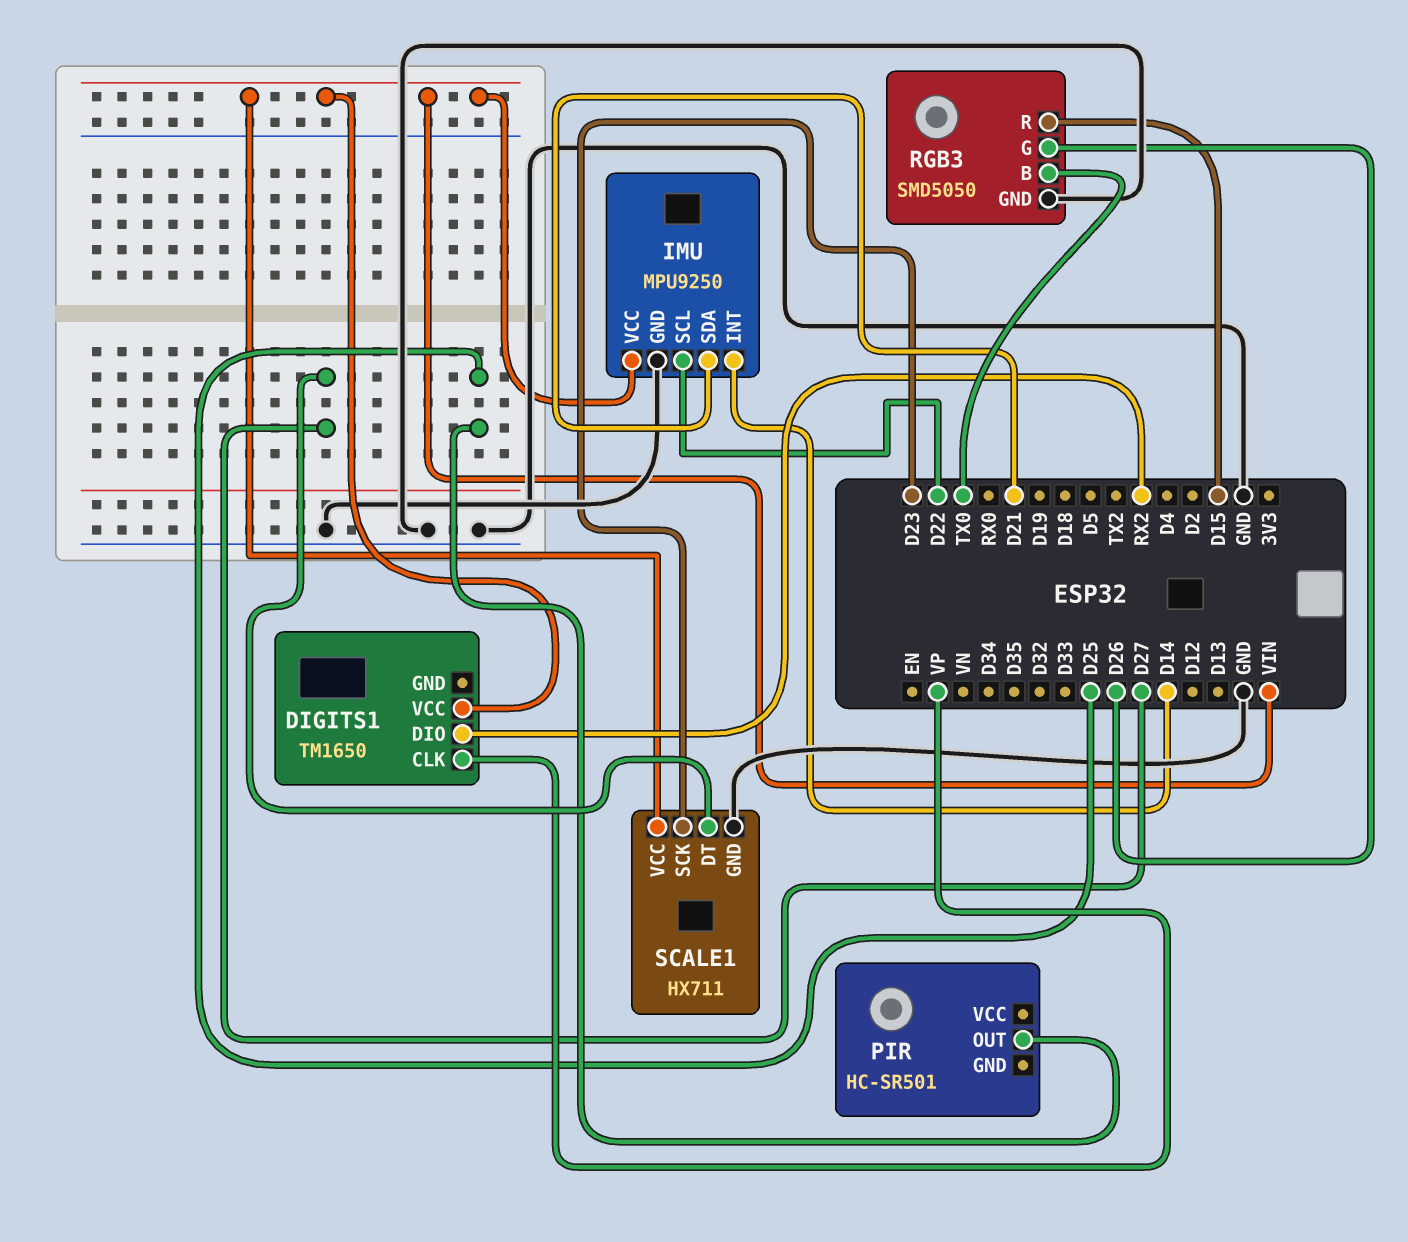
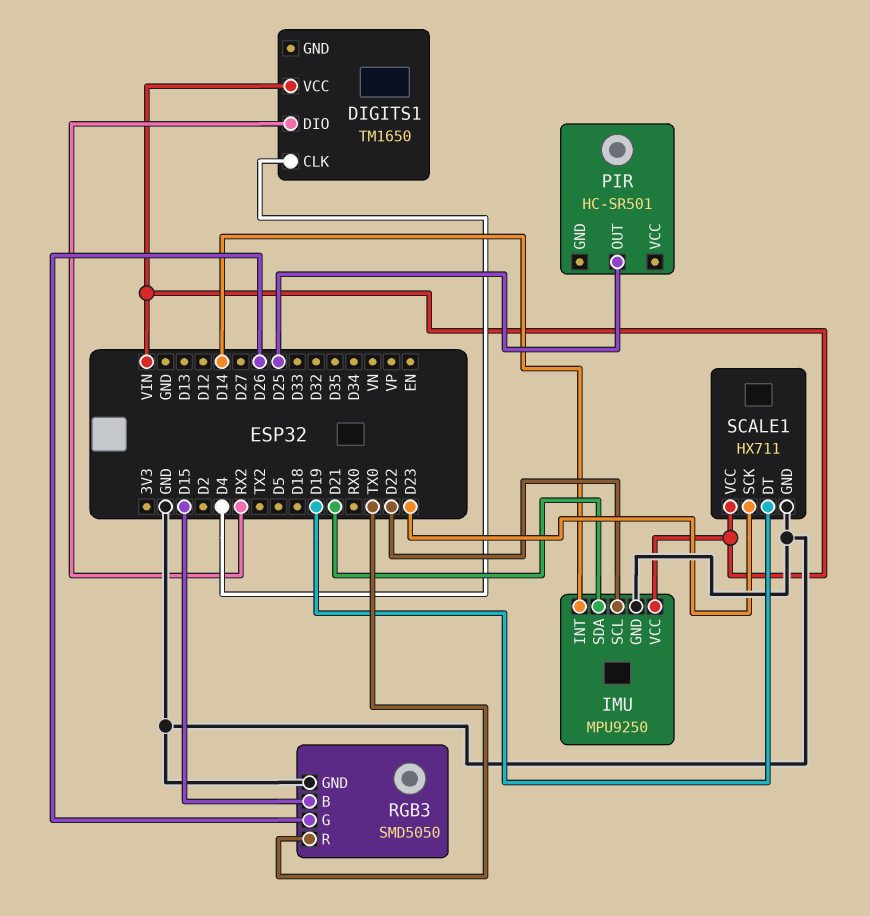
DIGITS1 pin CLK: VP -> D4
RGB3 pin B: TX0 -> D15
RGB3 pin R: D15 -> TX0
SCALE1 pin DT: D27 -> D19

